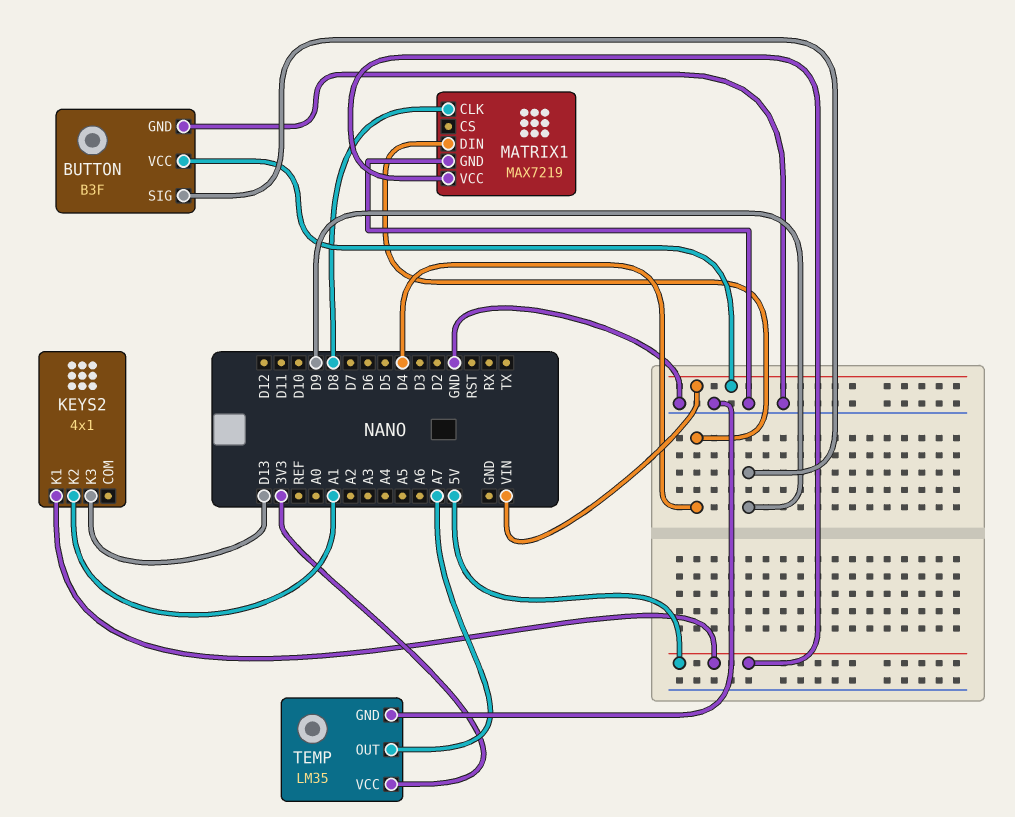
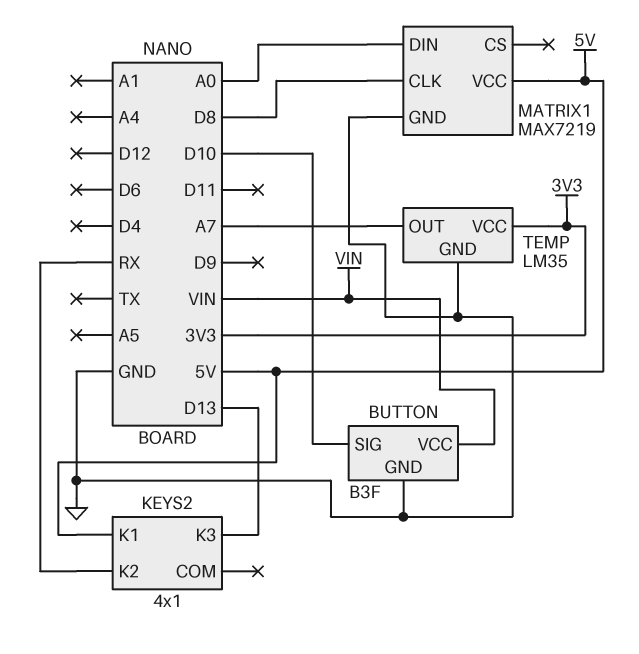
BUTTON pin SIG: D9 -> D10
KEYS2 pin K2: A1 -> RX
MATRIX1 pin DIN: D4 -> A0

